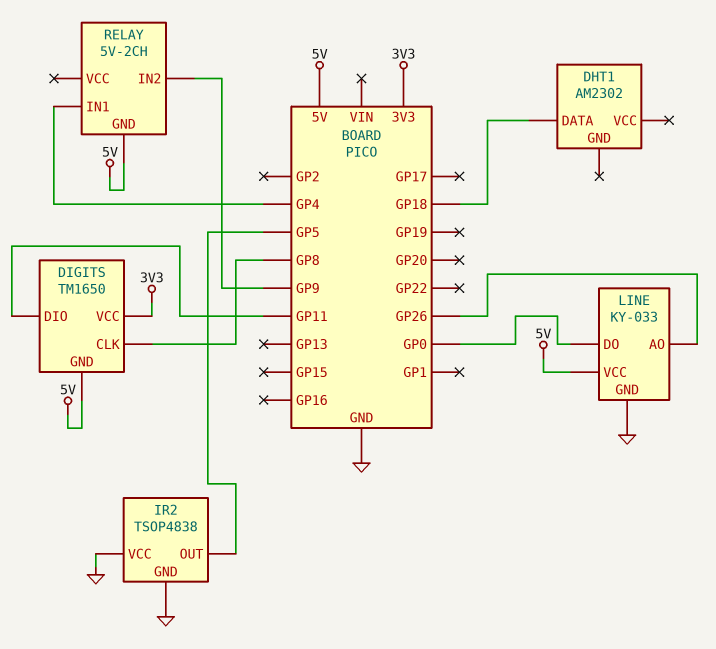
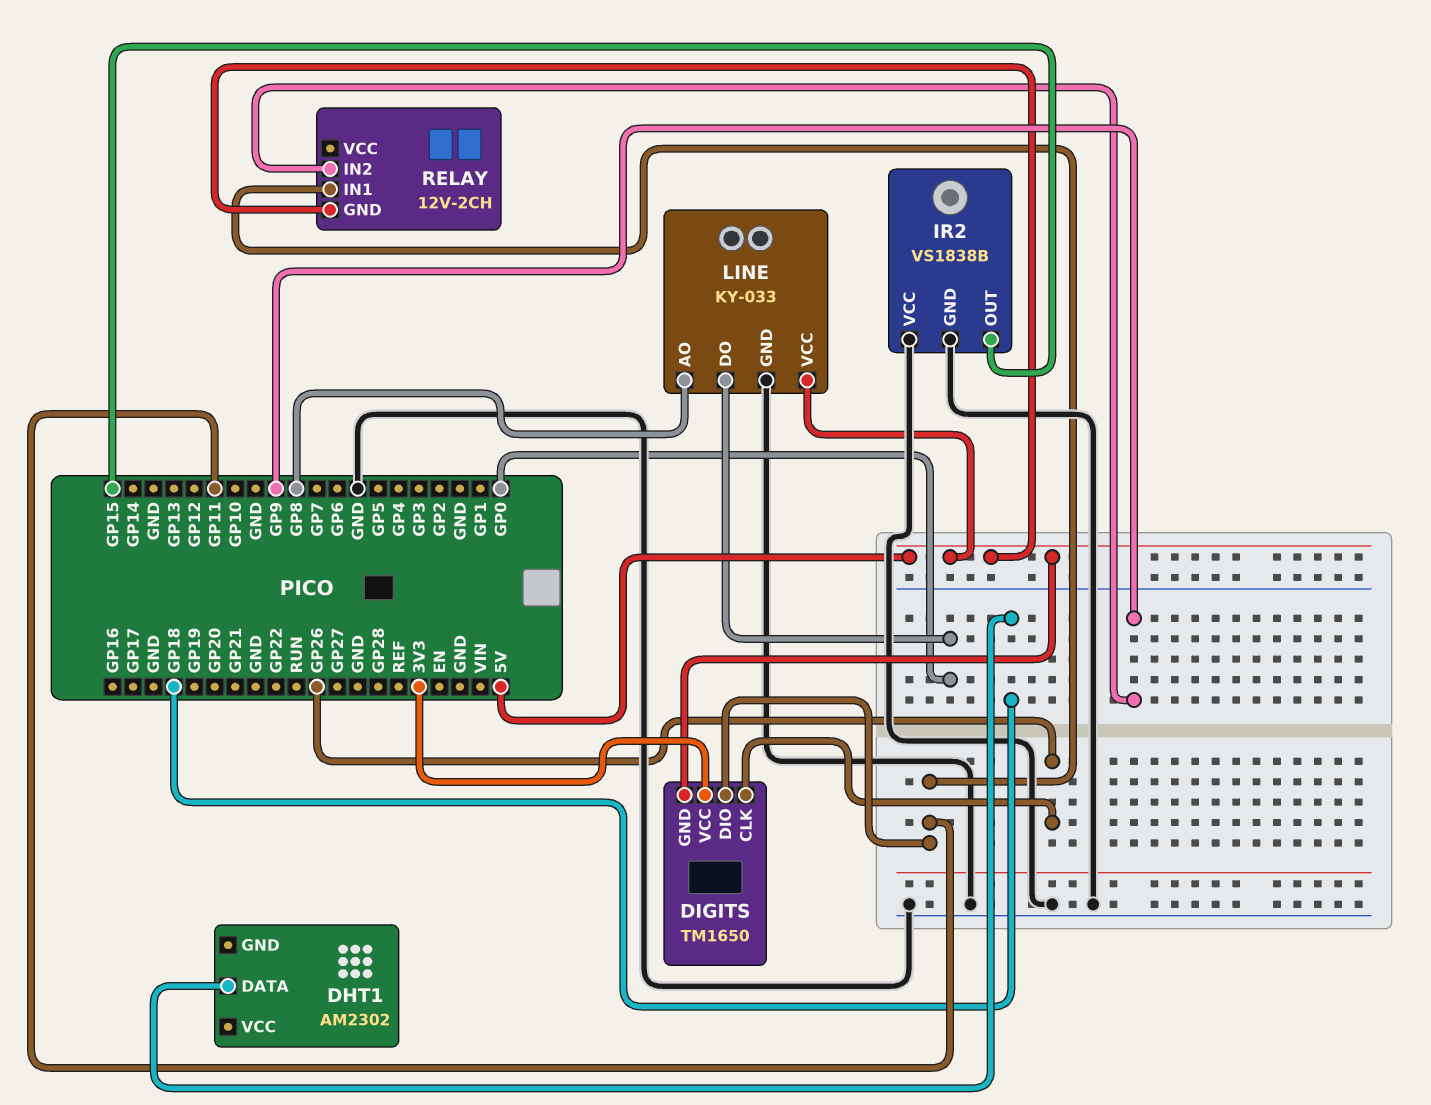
DIGITS pin CLK: GP8 -> GP26
IR2: TSOP4838 -> VS1838B
IR2 pin OUT: GP5 -> GP15
LINE pin AO: GP26 -> GP8
RELAY: 5V-2CH -> 12V-2CH
RELAY pin IN1: GP4 -> GP11

